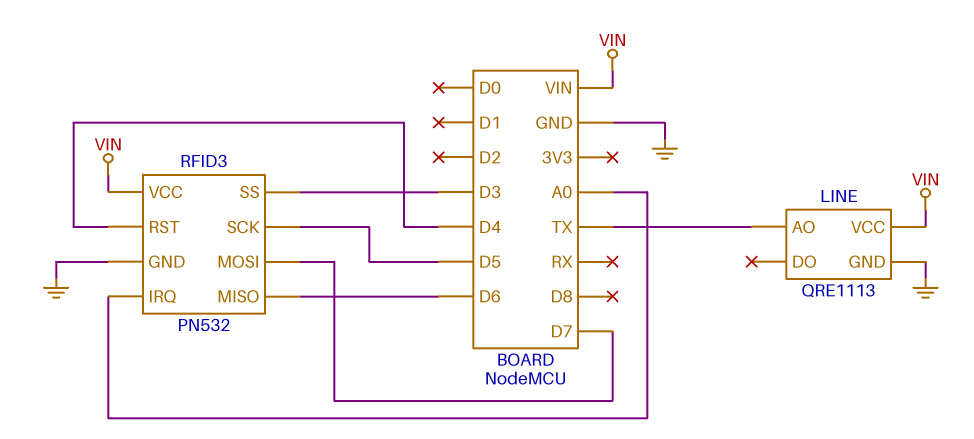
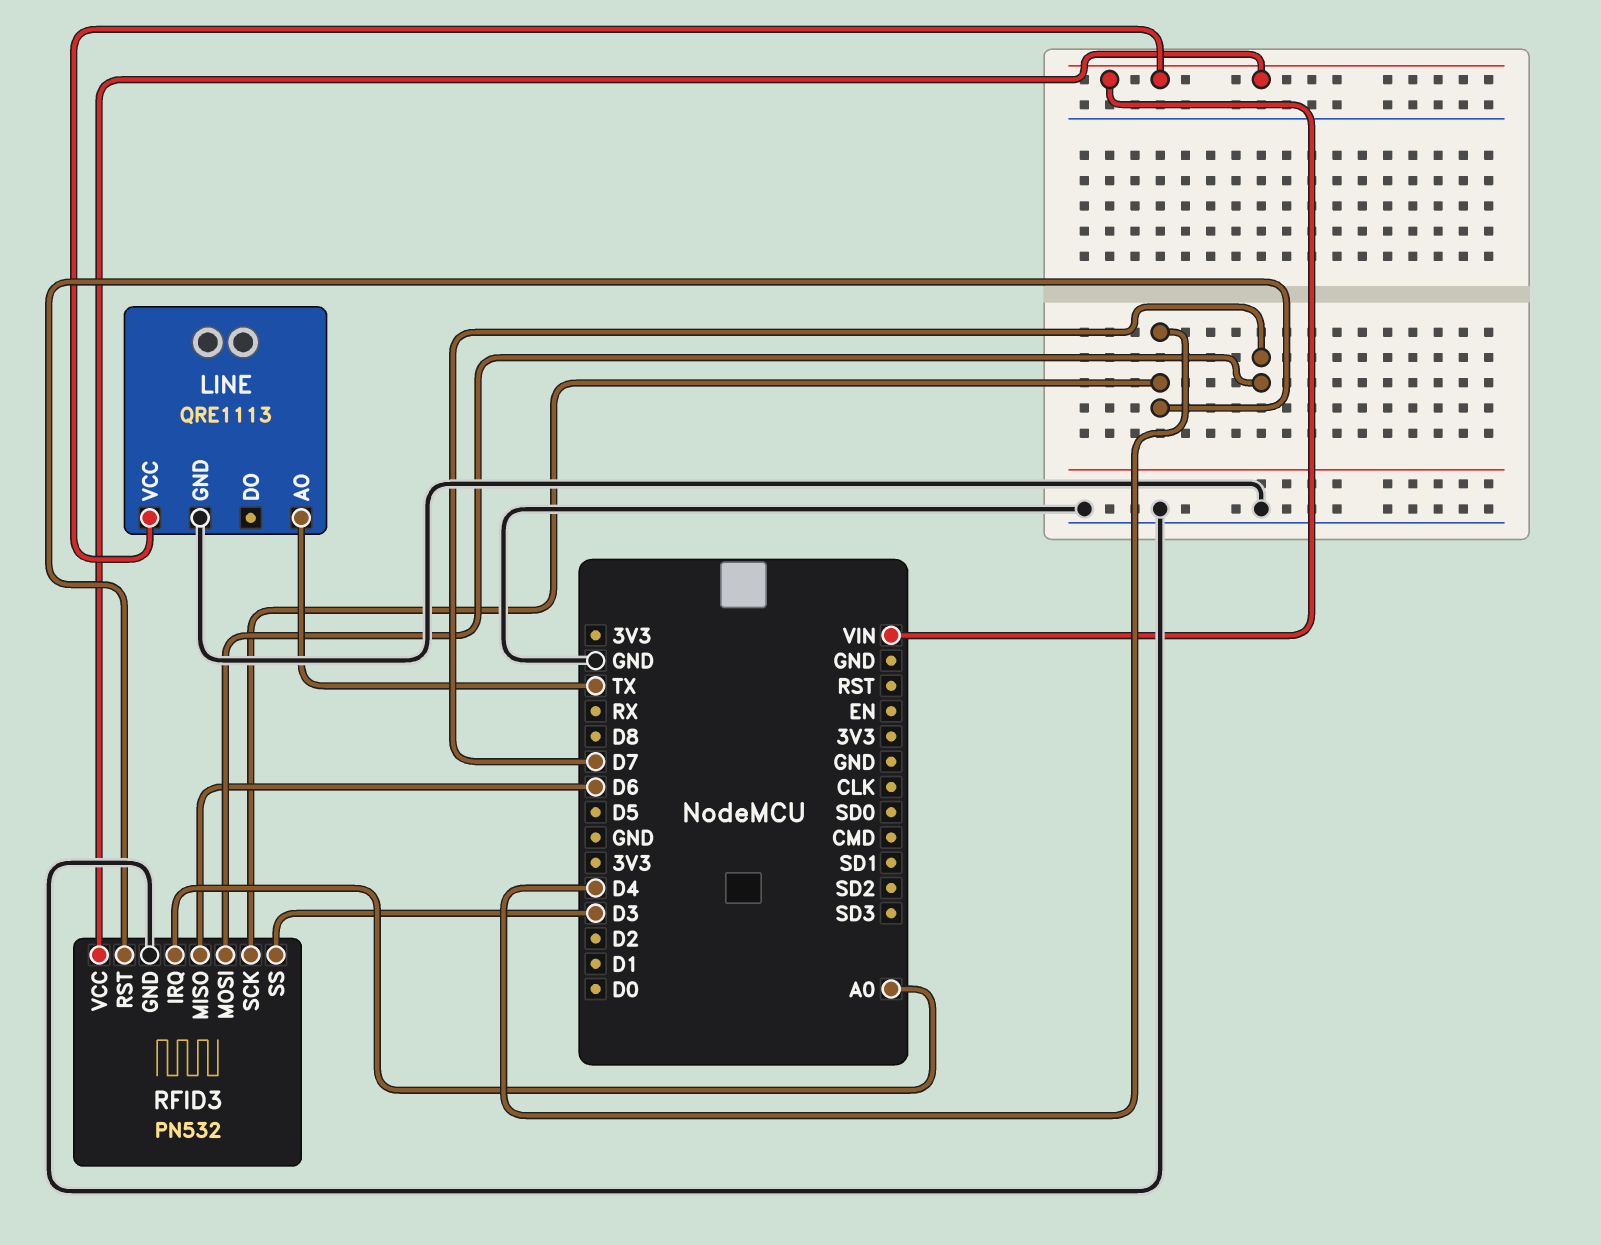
RFID3 pin SCK: D5 -> D4

